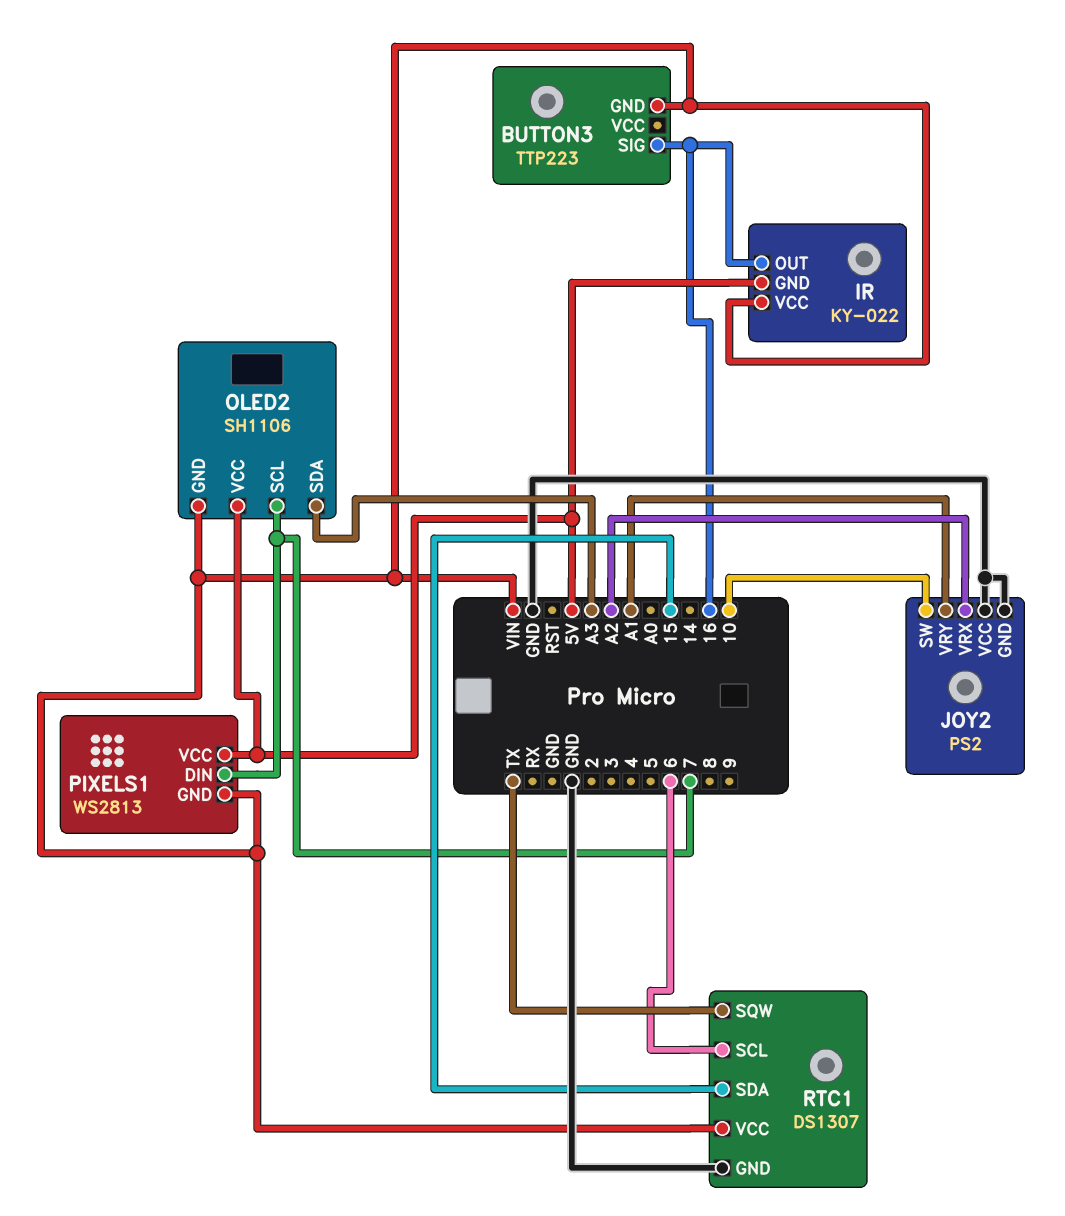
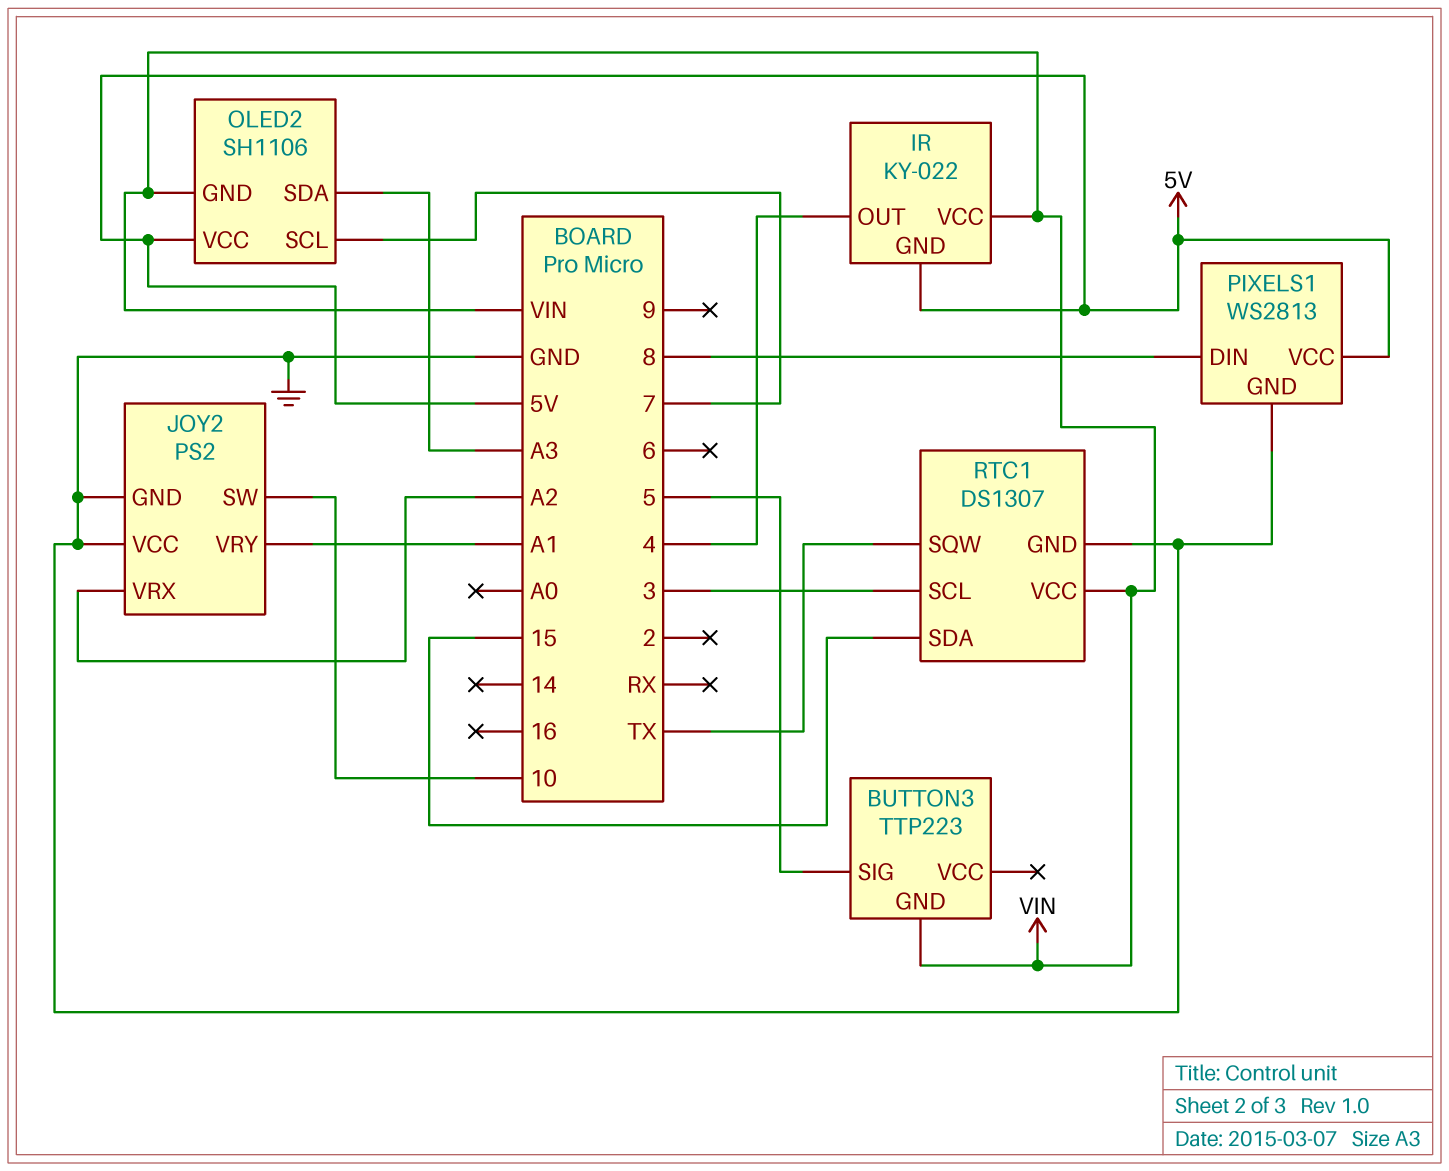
BUTTON3 pin SIG: 16 -> 5
IR pin OUT: 16 -> 4
PIXELS1 pin DIN: 7 -> 8
PIXELS1 pin GND: VIN -> GND
RTC1 pin SCL: 6 -> 3

